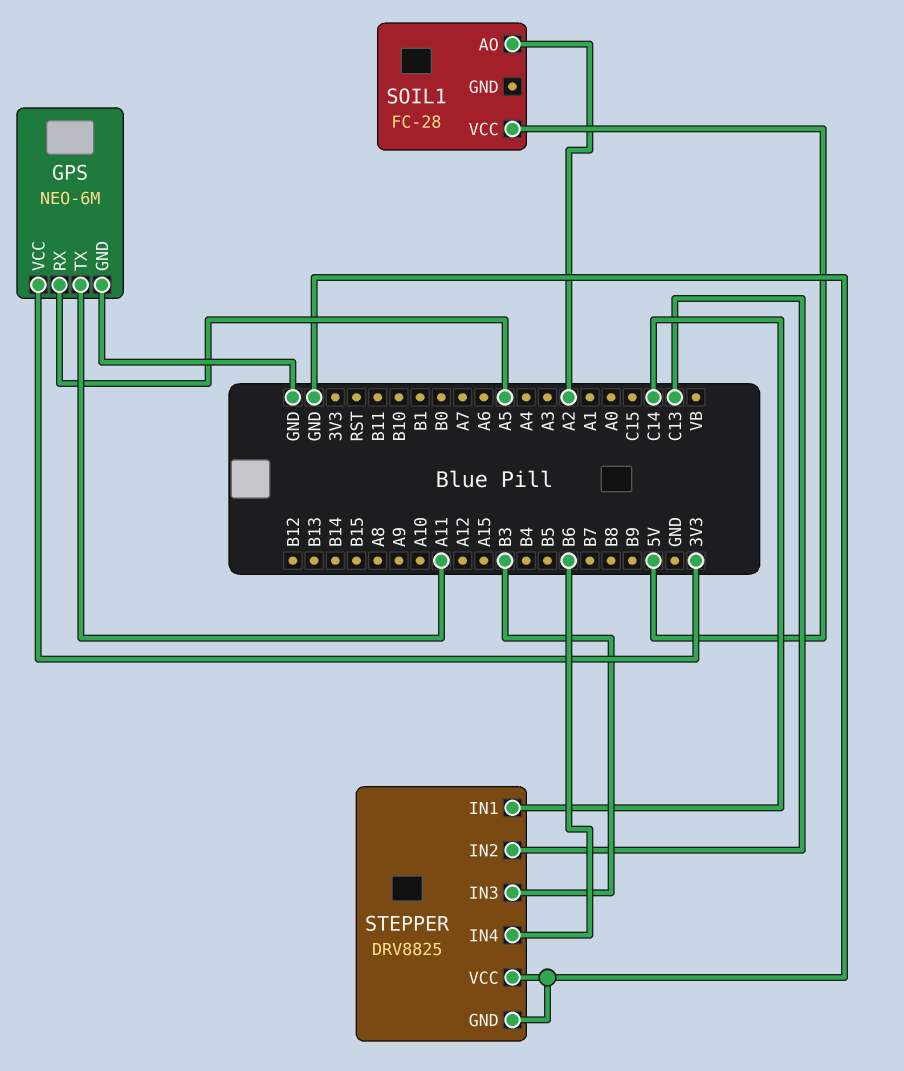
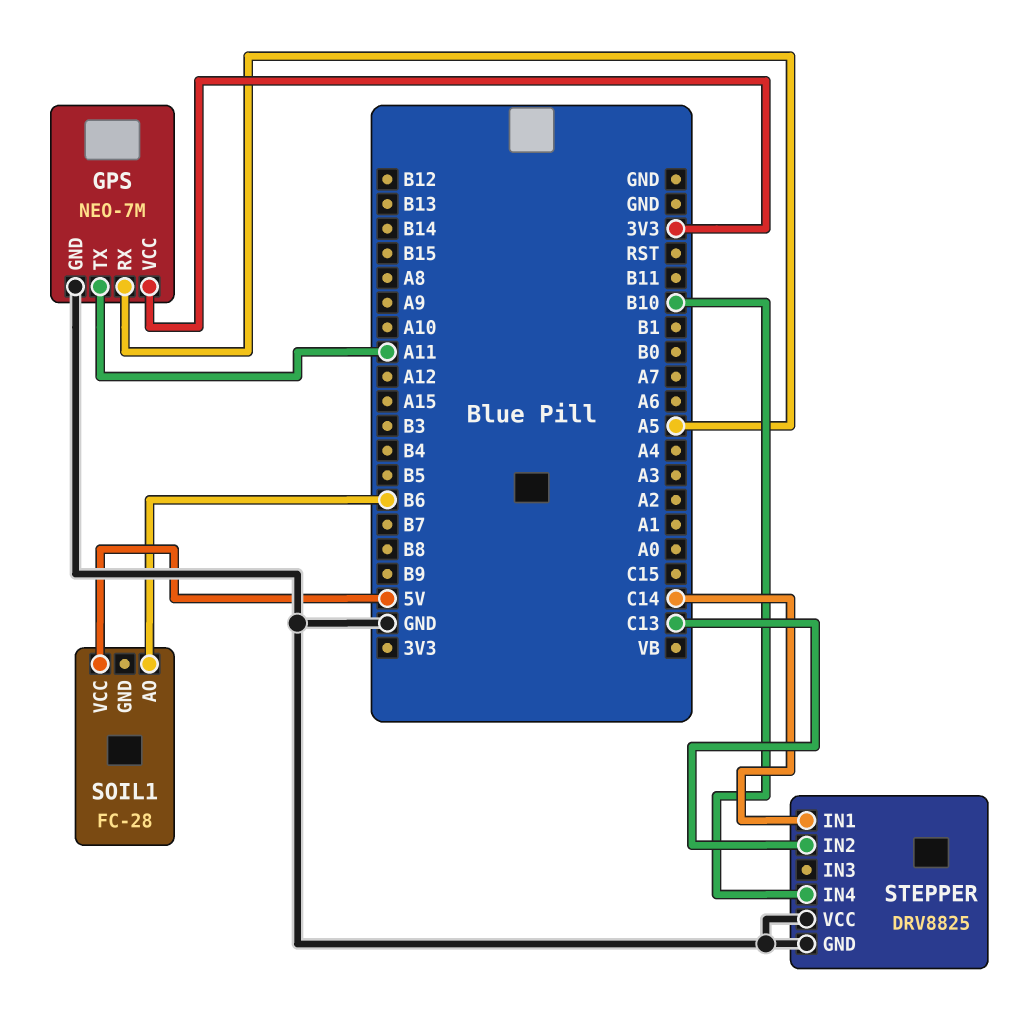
GPS: NEO-6M -> NEO-7M
SOIL1 pin AO: A2 -> B6
STEPPER pin IN3: B3 -> none
STEPPER pin IN4: B6 -> B10

